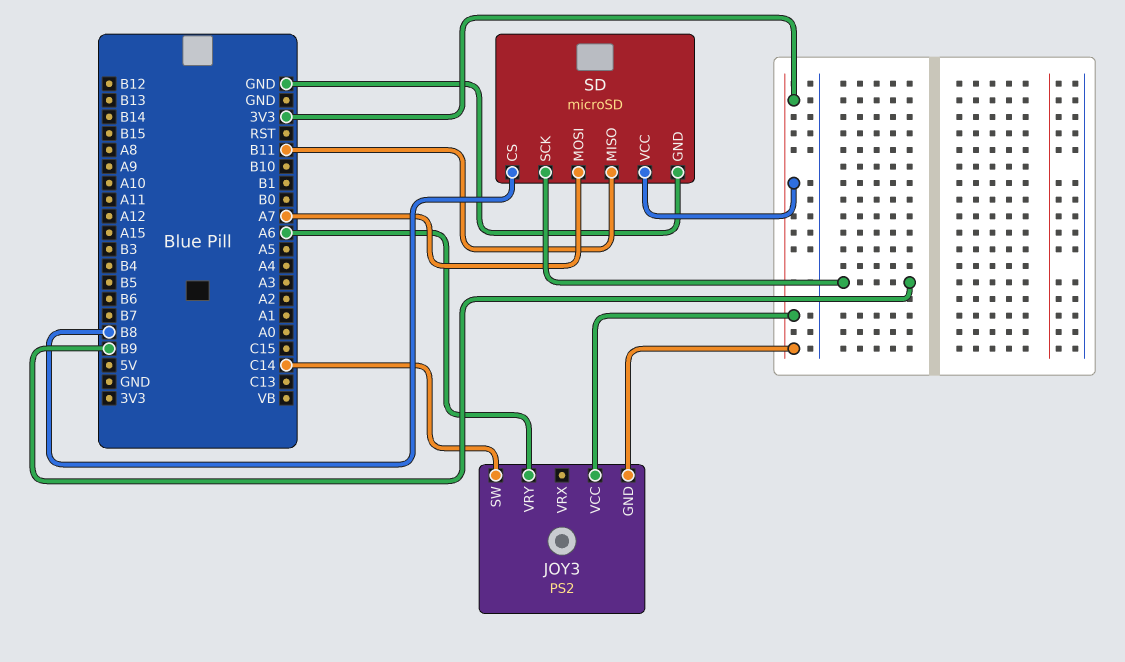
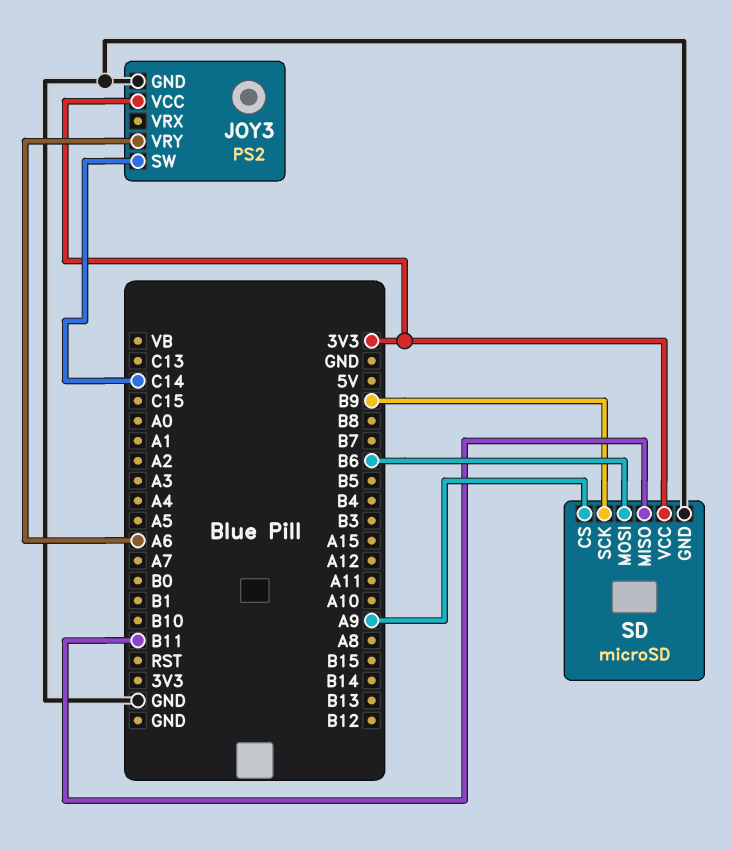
JOY3 pin GND: 3V3 -> GND
SD pin CS: B8 -> A9
SD pin MOSI: A7 -> B6

